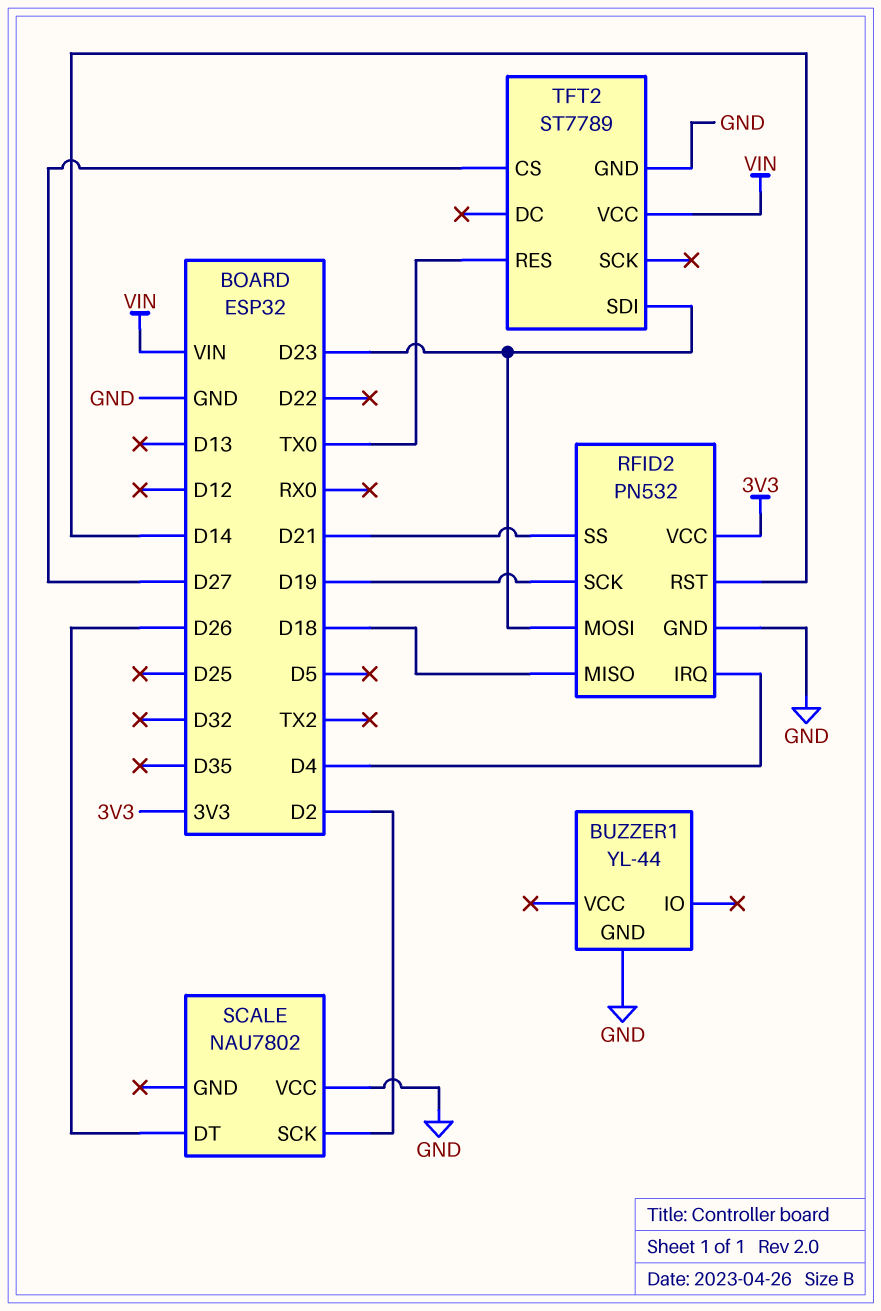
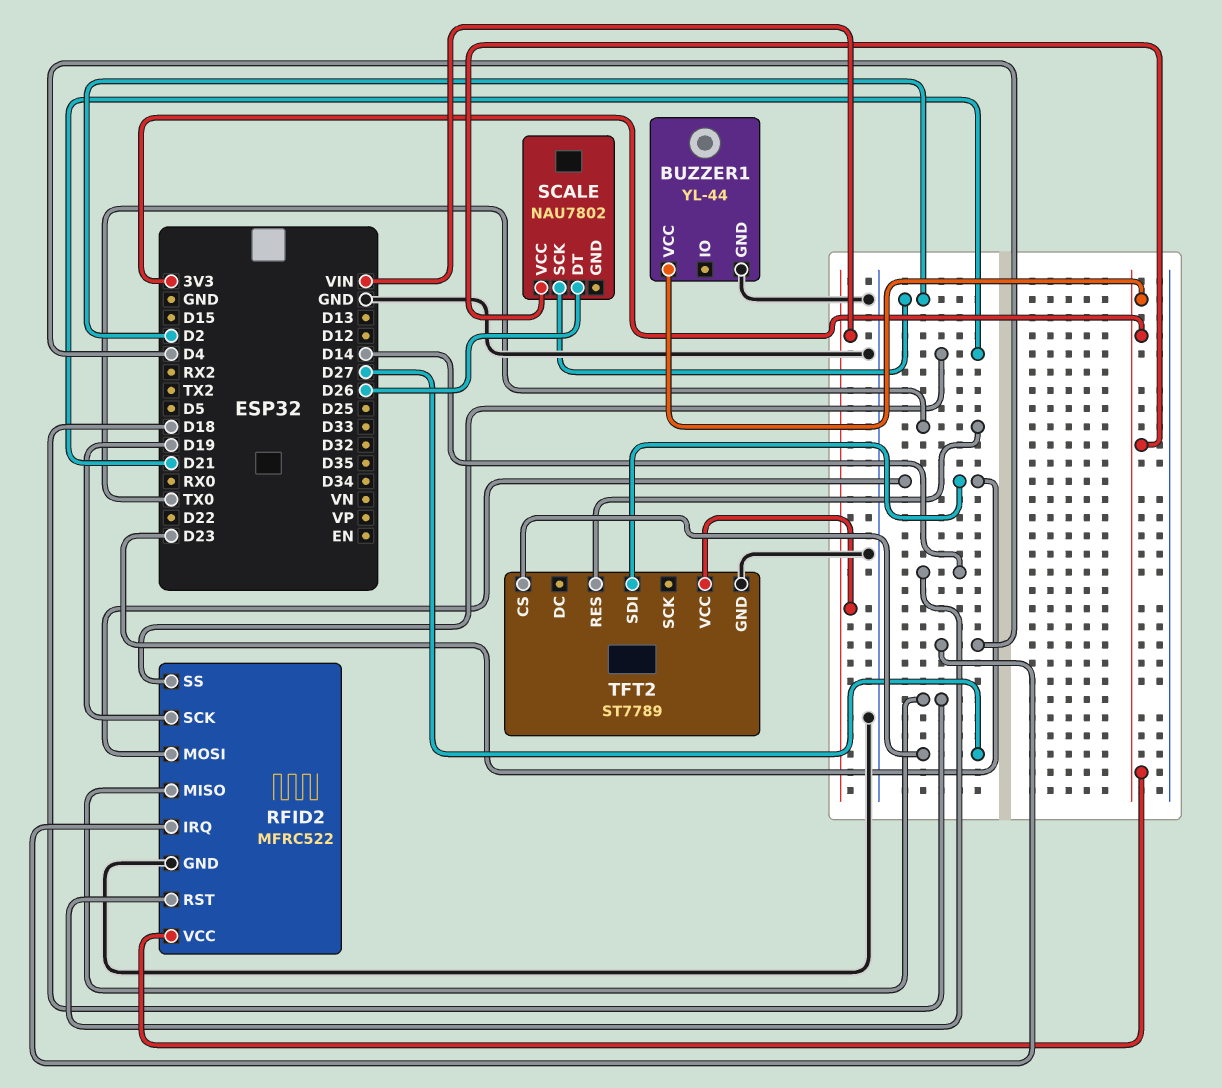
BUZZER1 pin VCC: none -> 3V3
RFID2: PN532 -> MFRC522
SCALE pin VCC: GND -> 3V3

